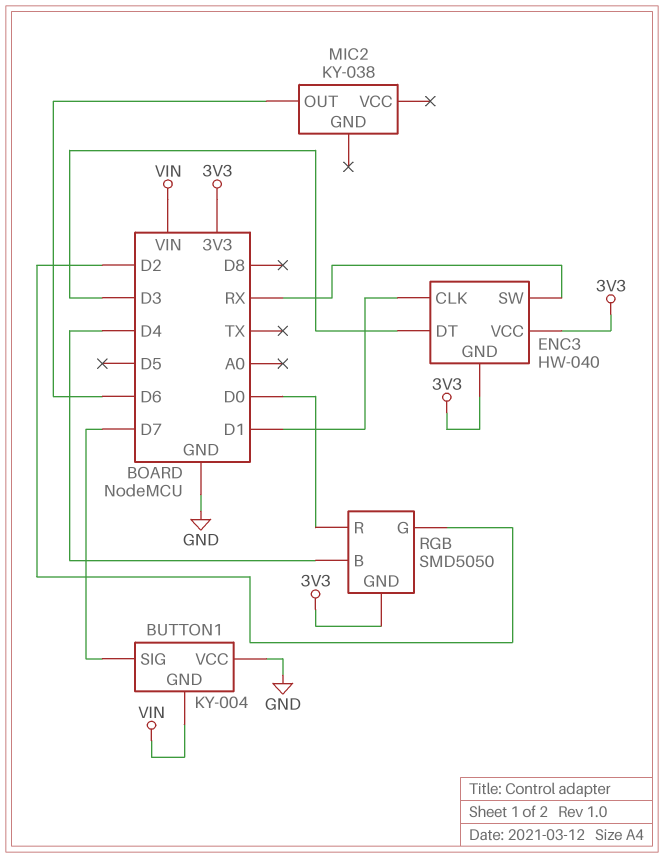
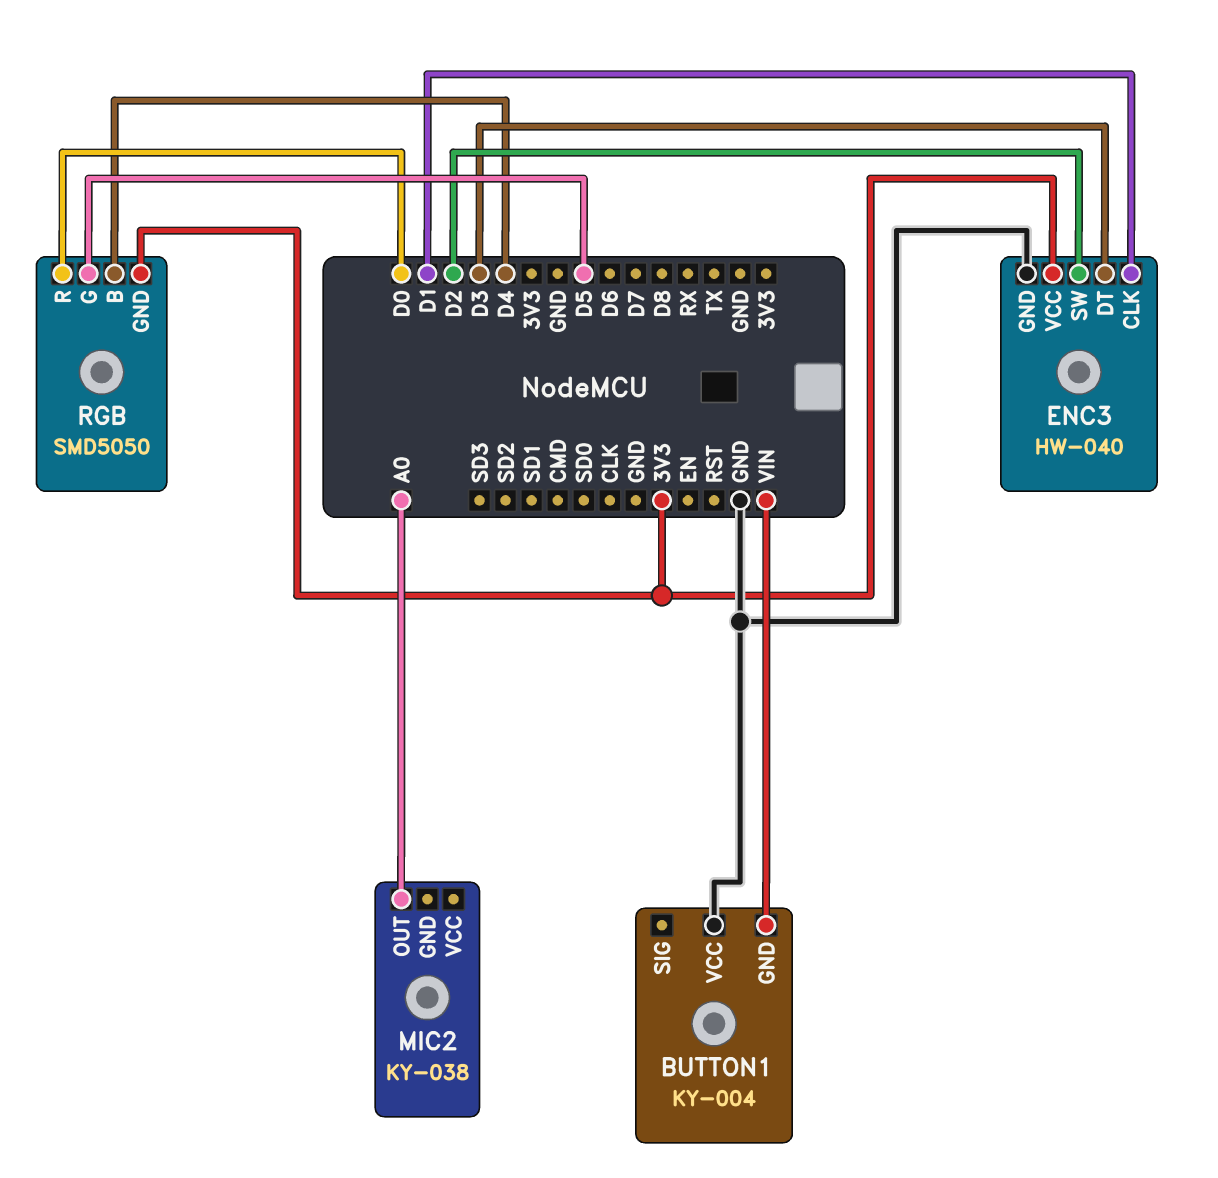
BUTTON1 pin SIG: D7 -> none
ENC3 pin GND: 3V3 -> GND
ENC3 pin SW: RX -> D2
MIC2 pin OUT: D6 -> A0
RGB pin G: D2 -> D5

